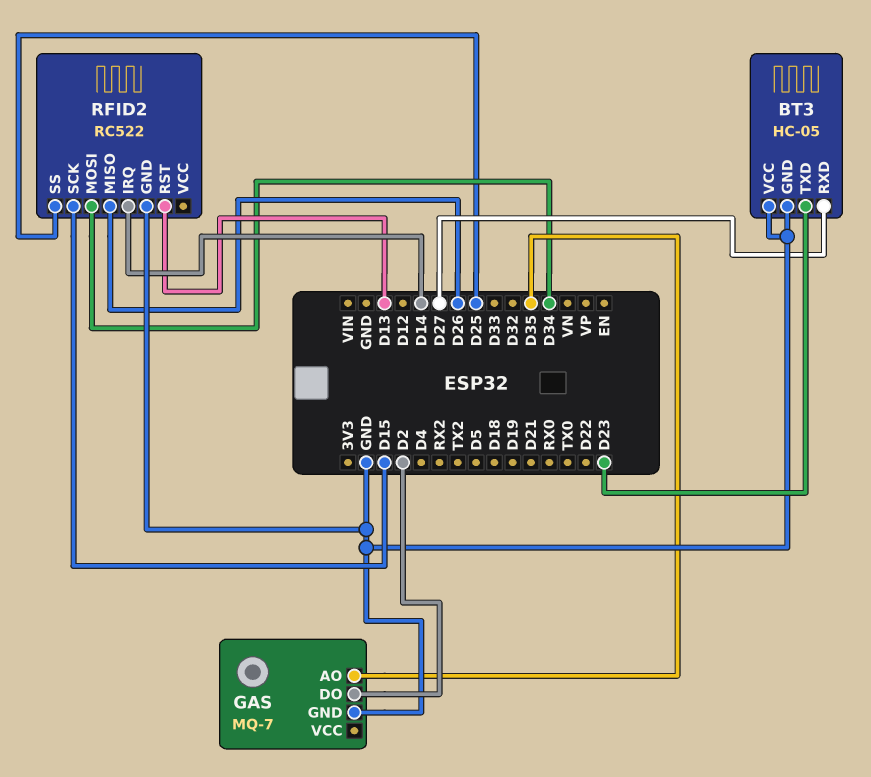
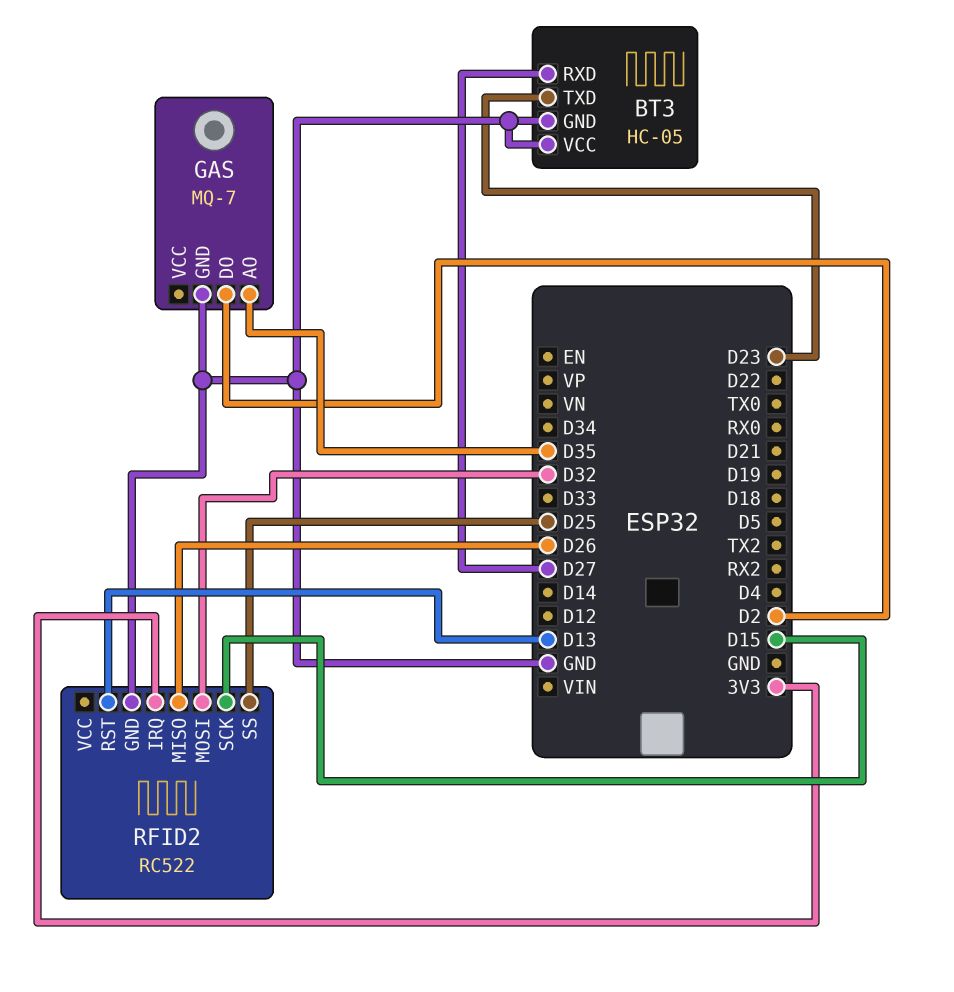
RFID2 pin IRQ: D14 -> 3V3
RFID2 pin MOSI: D34 -> D32

